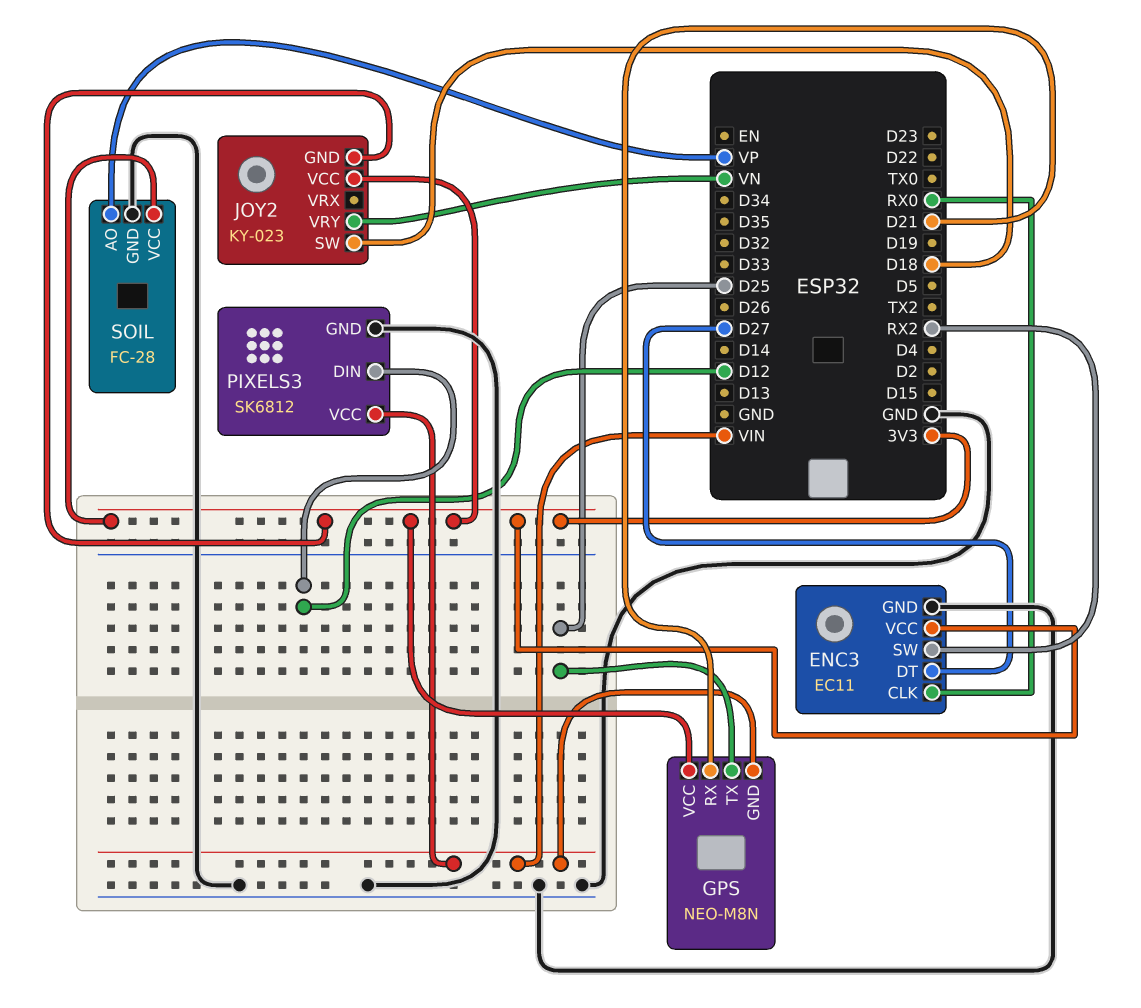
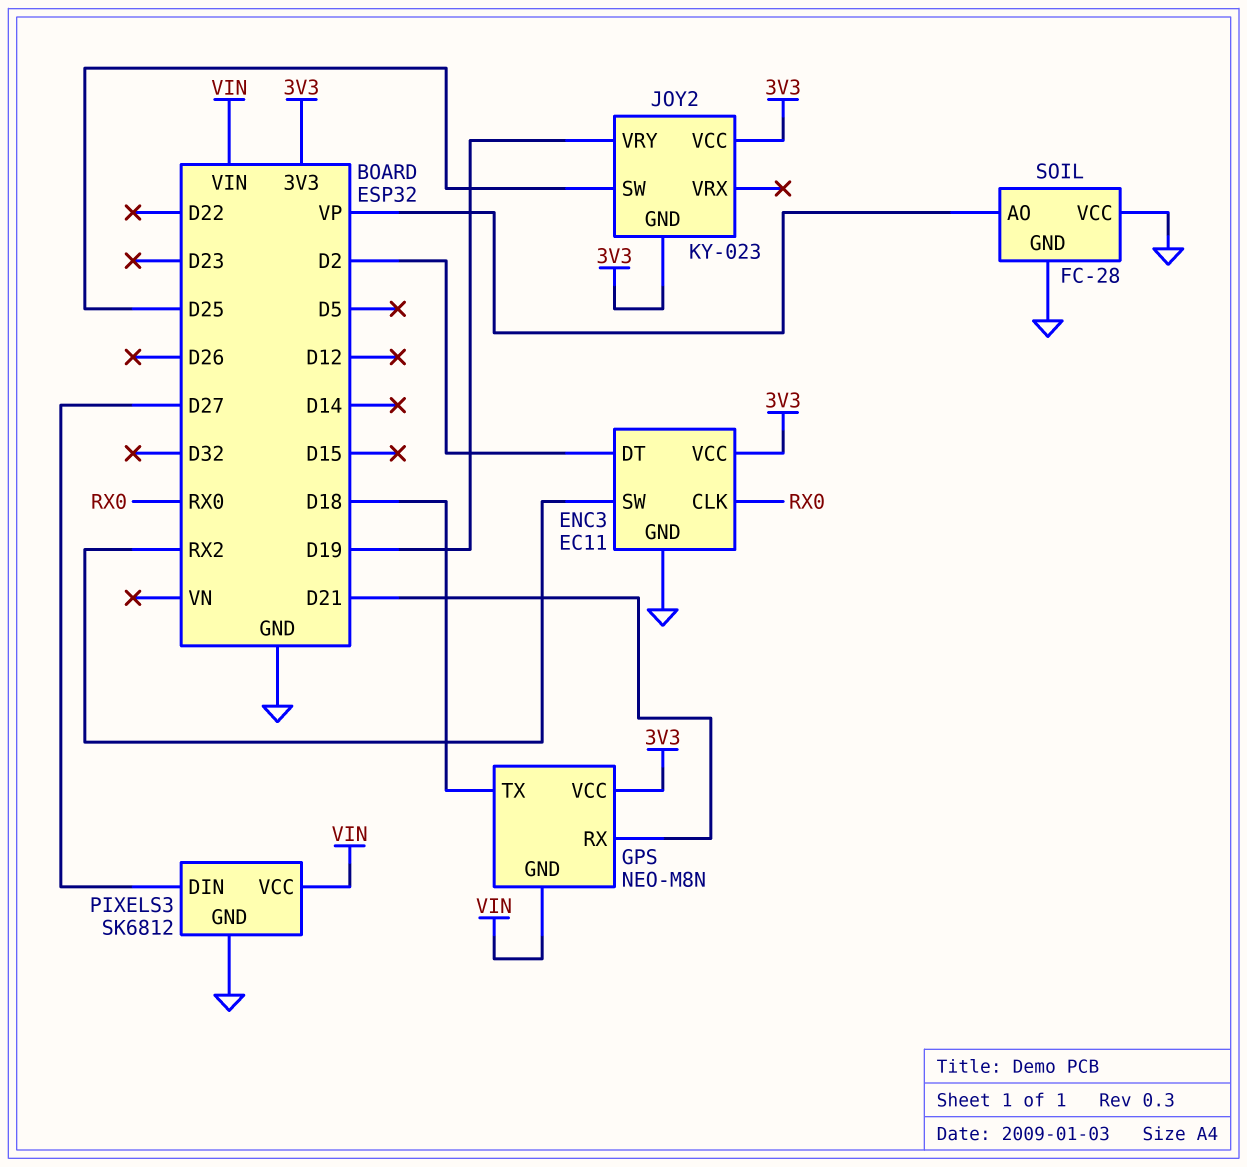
ENC3 pin DT: D27 -> D2
GPS pin TX: D25 -> D18
JOY2 pin SW: D18 -> D25
JOY2 pin VRY: VN -> D19
PIXELS3 pin DIN: D12 -> D27
SOIL pin VCC: 3V3 -> GND

